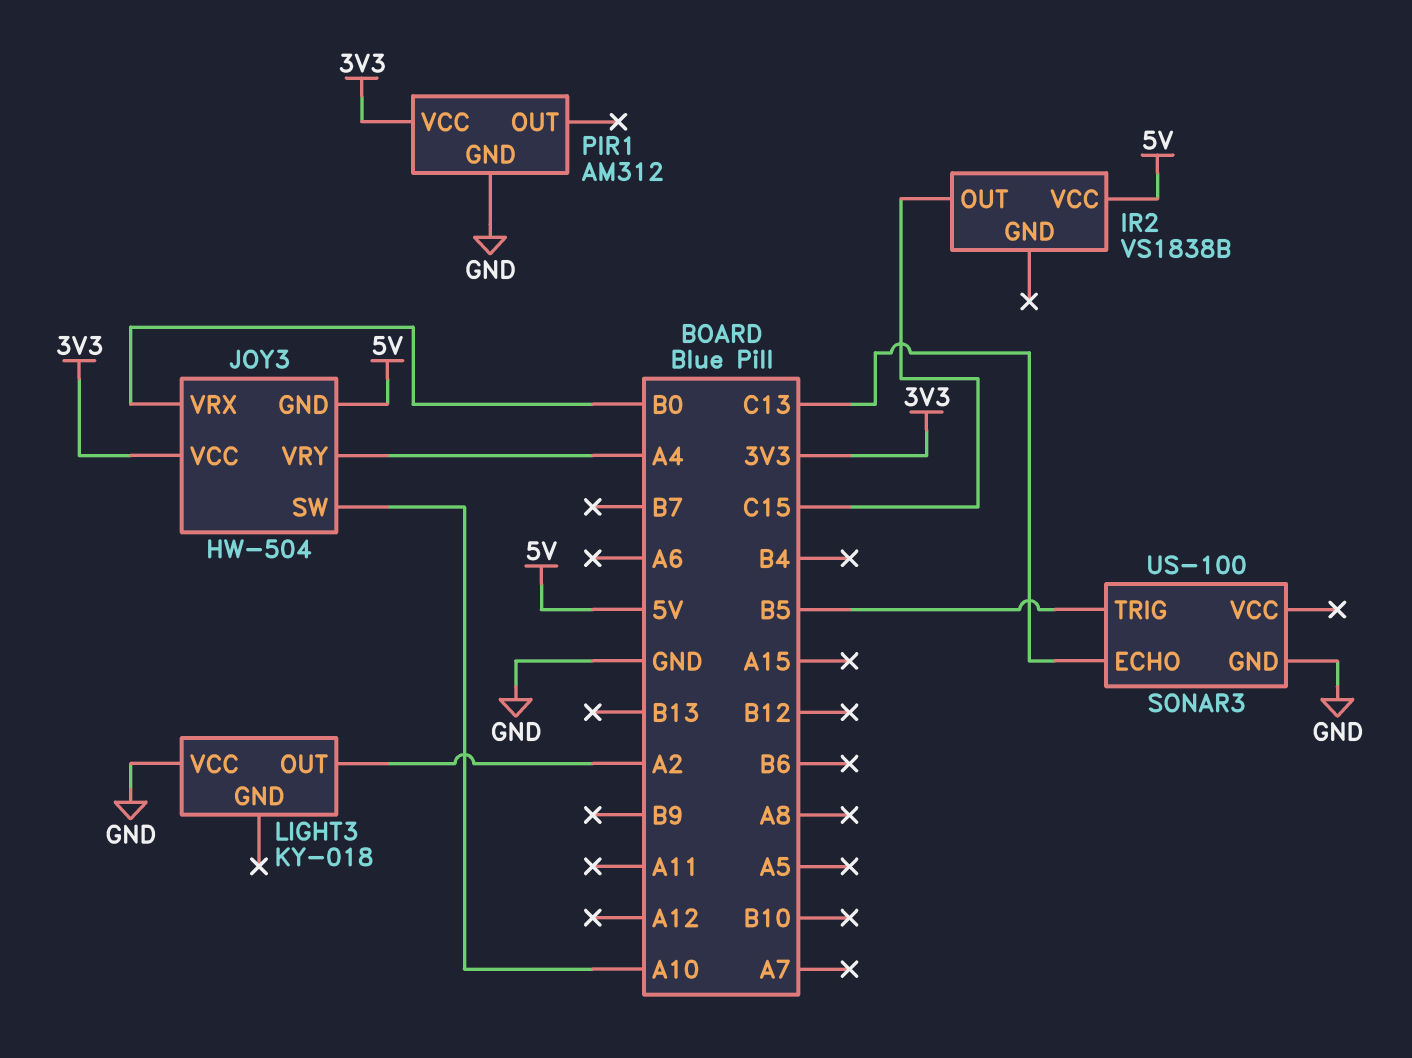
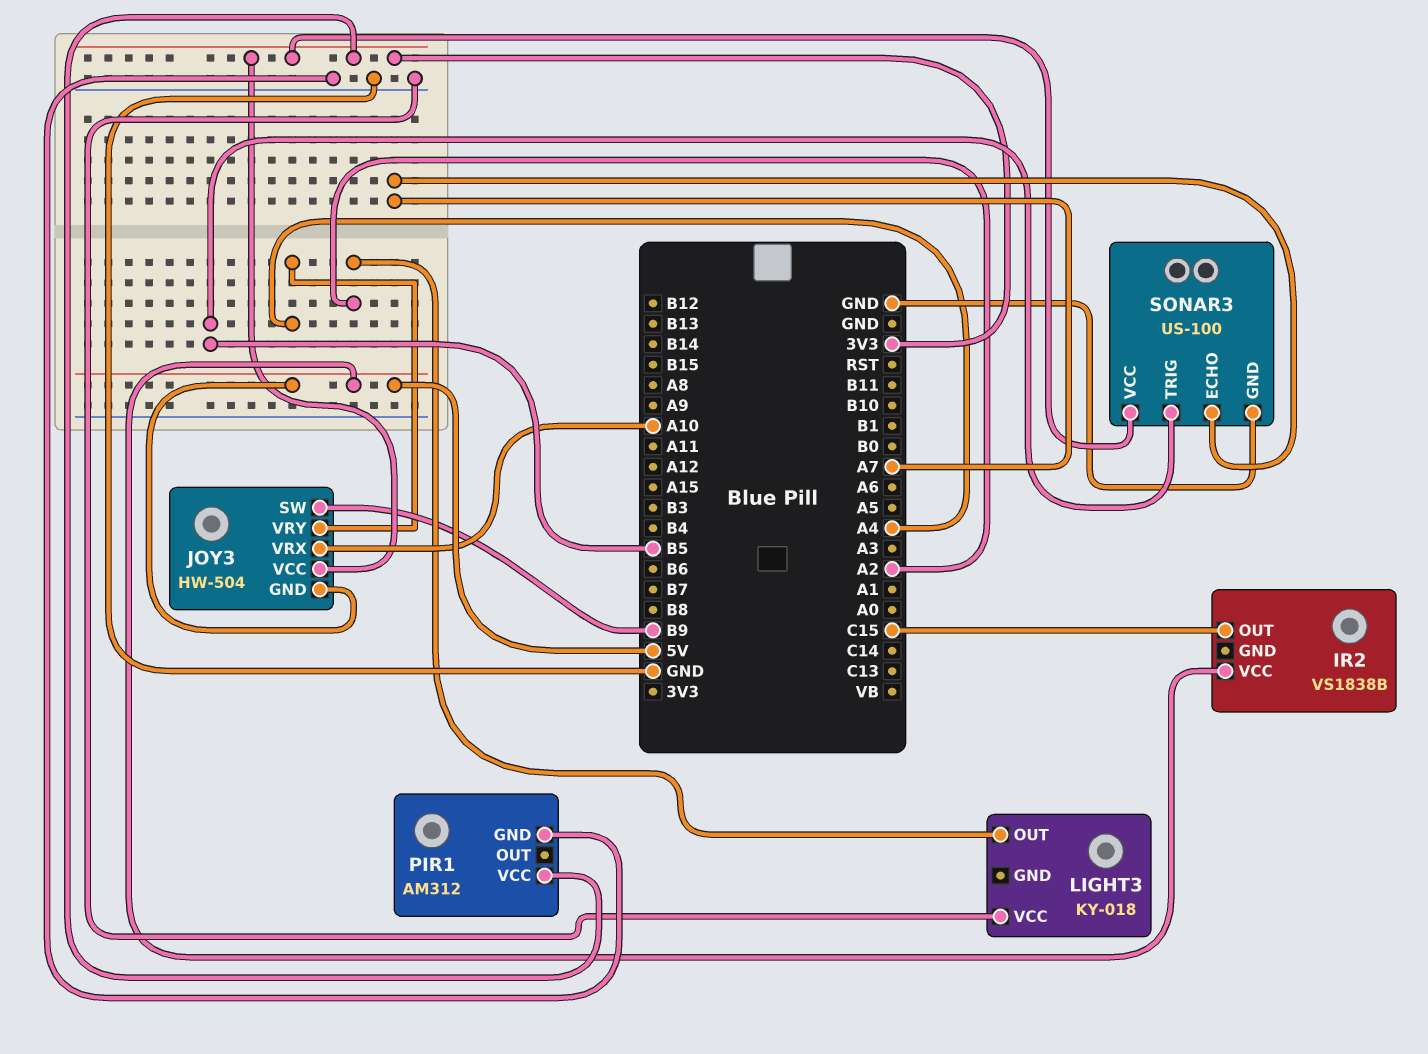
JOY3 pin SW: A10 -> B9
JOY3 pin VRX: B0 -> A10
SONAR3 pin ECHO: C13 -> A7
SONAR3 pin VCC: none -> 3V3

